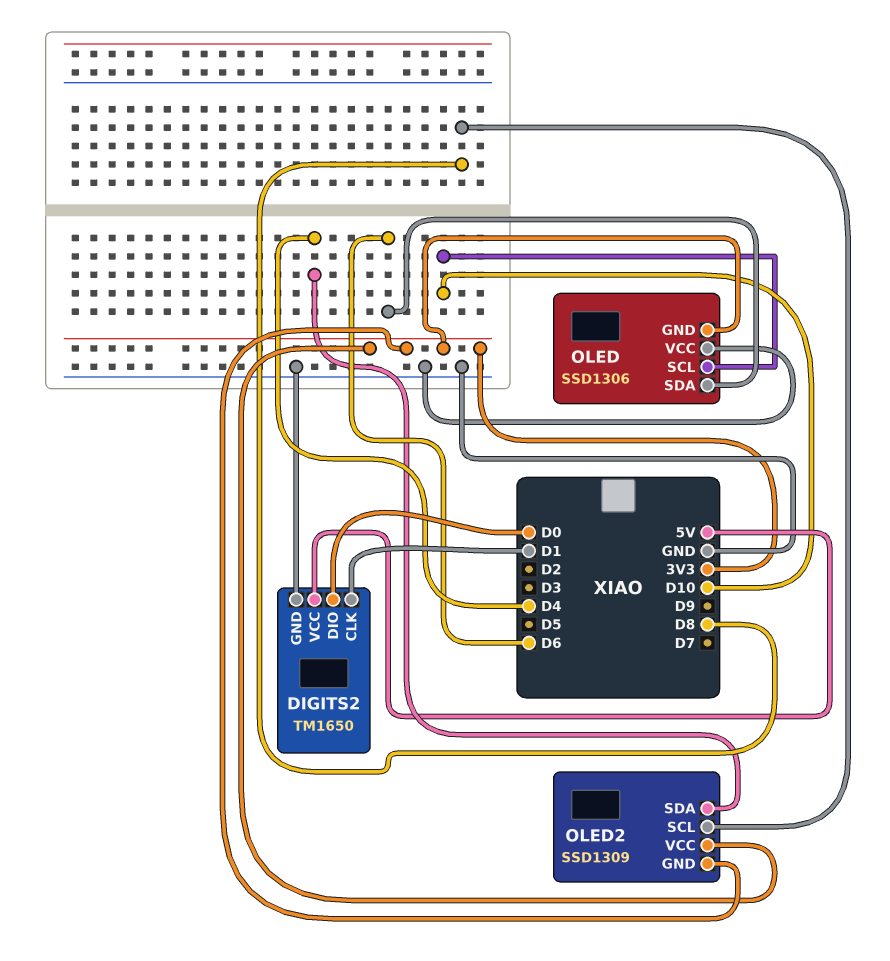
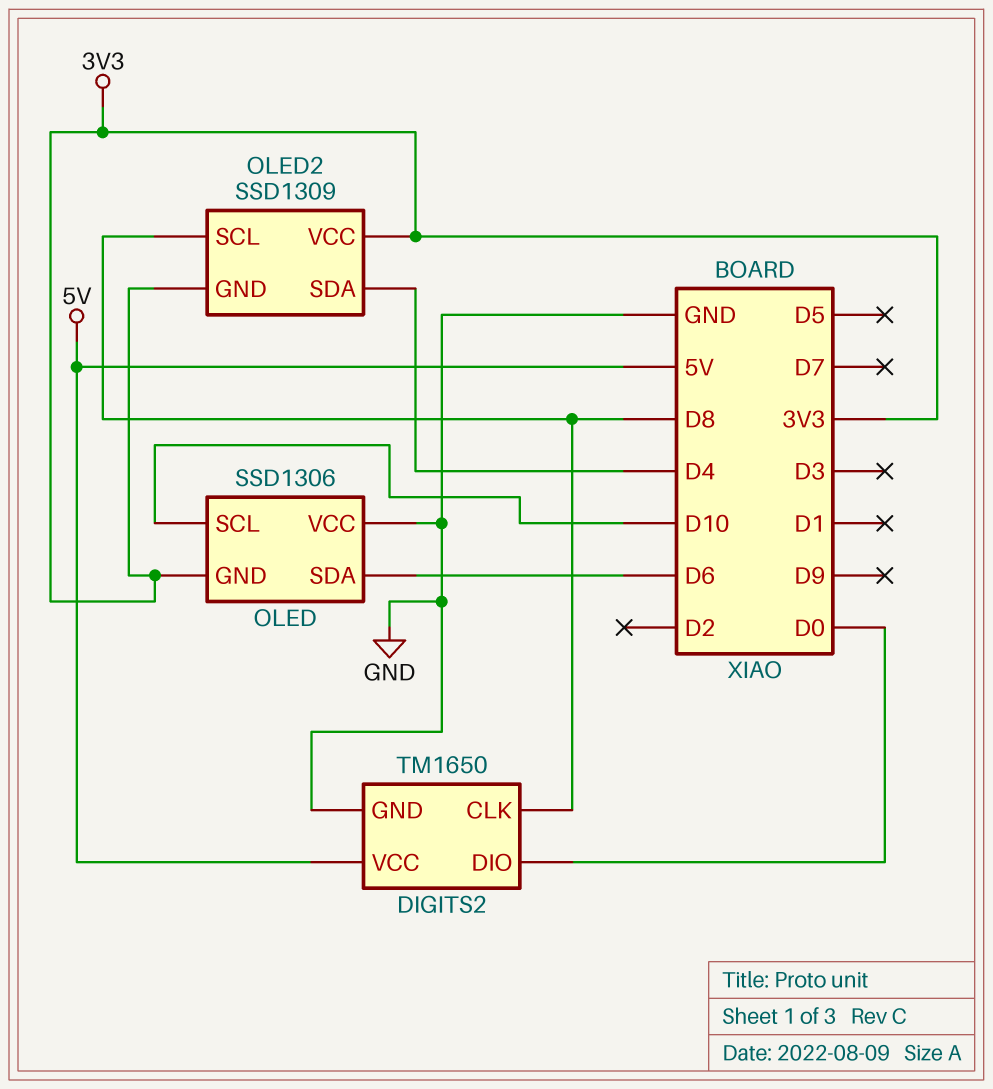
DIGITS2 pin CLK: D1 -> D8

